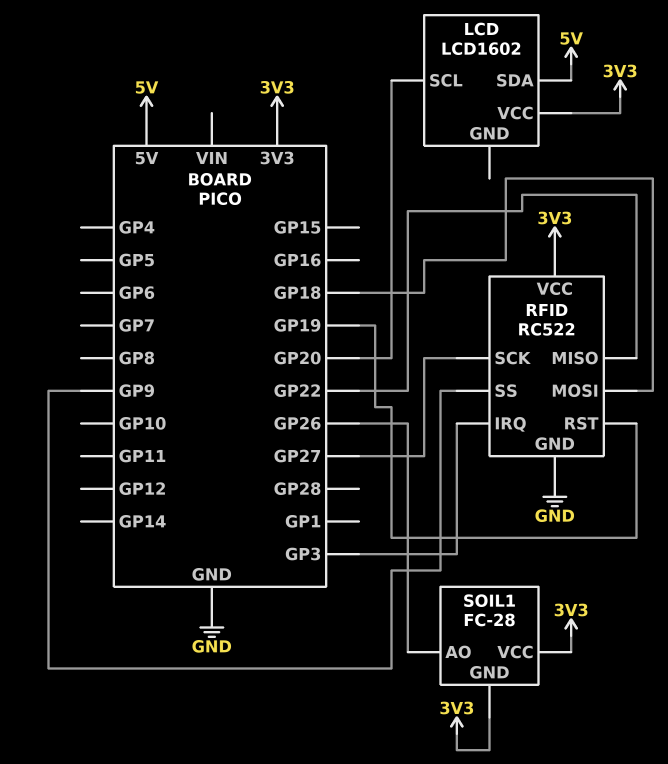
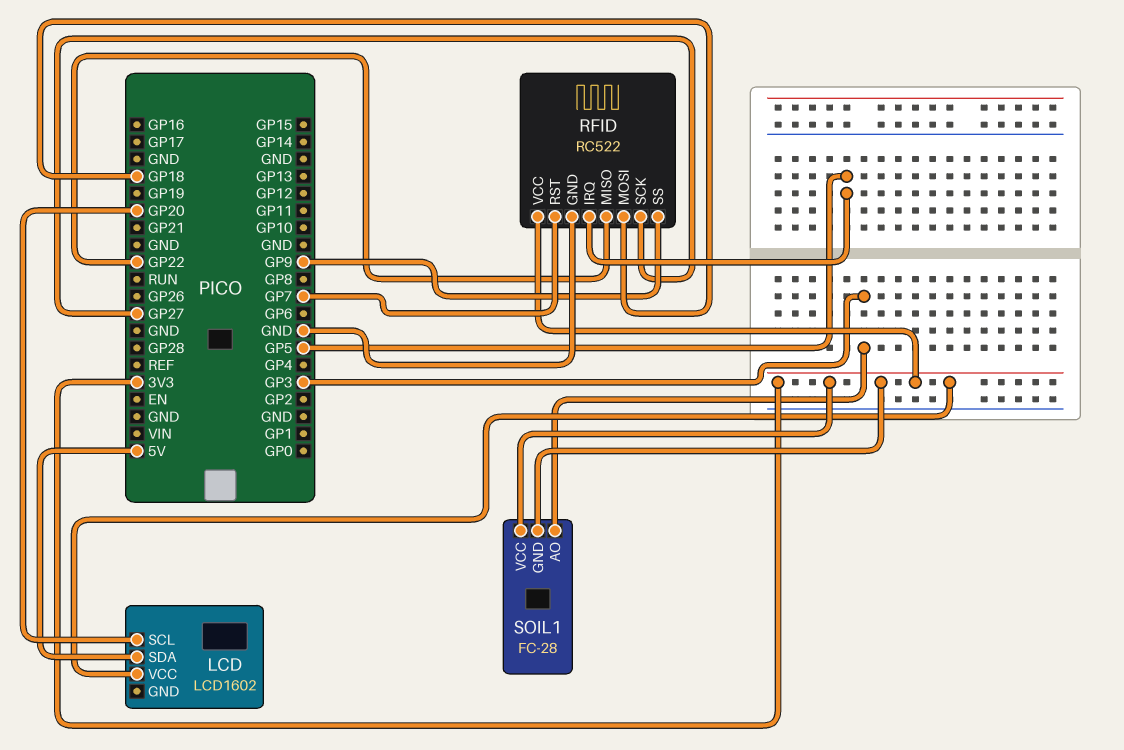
RFID pin IRQ: GP3 -> GP5
RFID pin RST: GP19 -> GP7
SOIL1 pin AO: GP26 -> GP3

